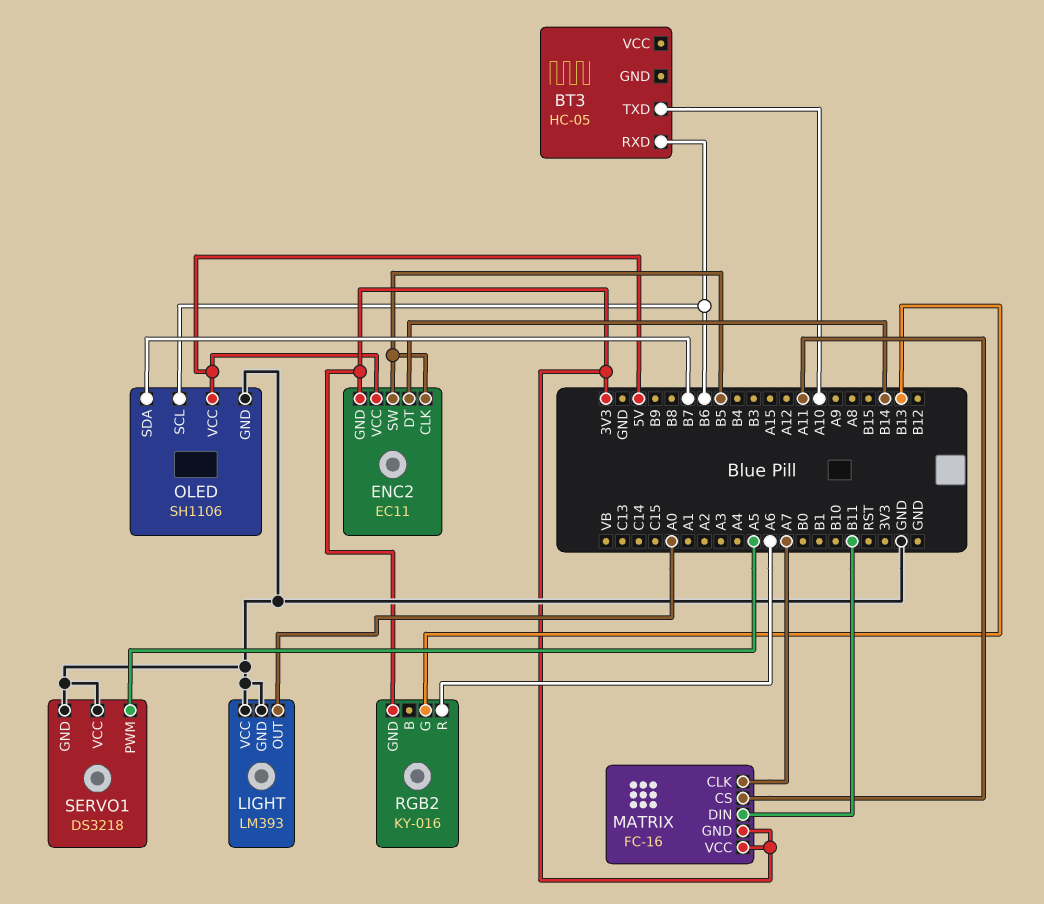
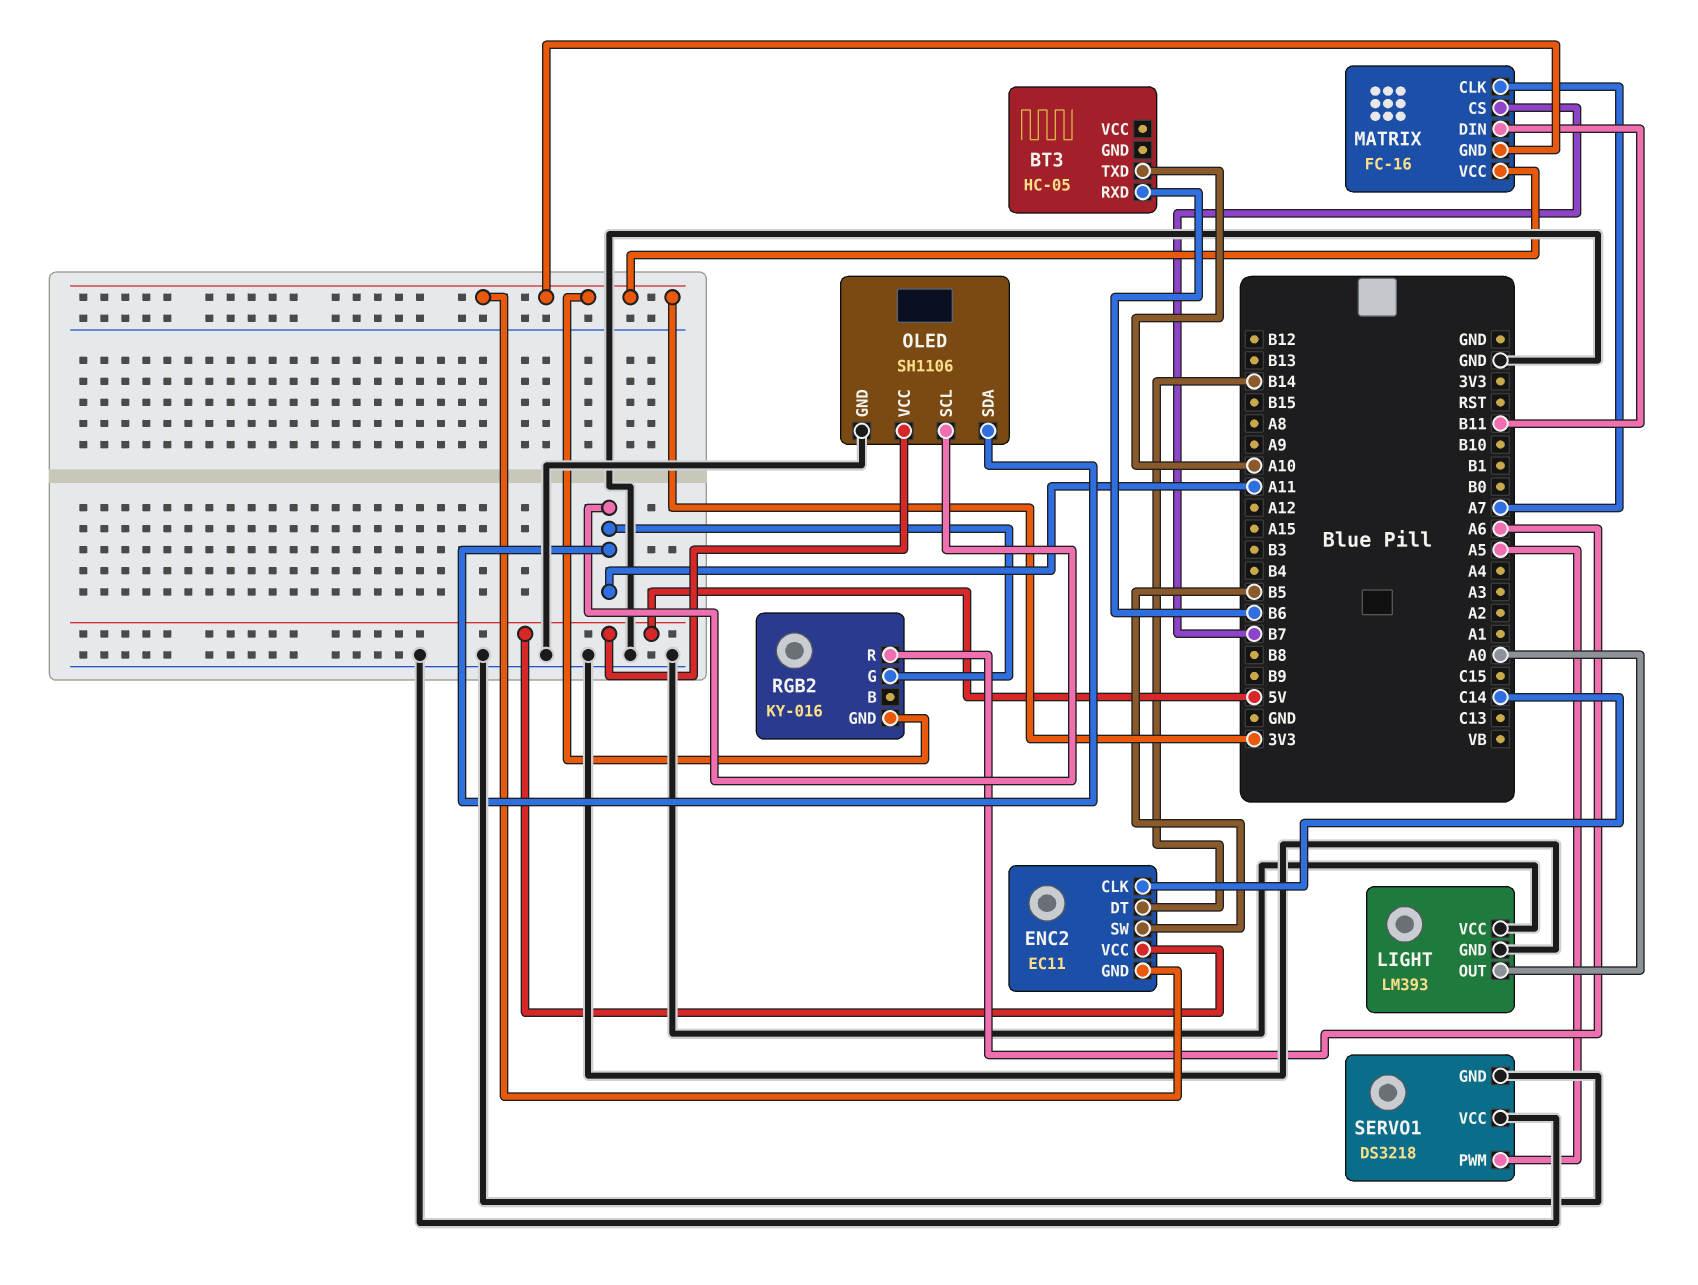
ENC2 pin CLK: B5 -> C14
MATRIX pin CS: A11 -> B7
OLED pin SCL: B6 -> A11
OLED pin SDA: B7 -> A11
RGB2 pin G: B13 -> A11

